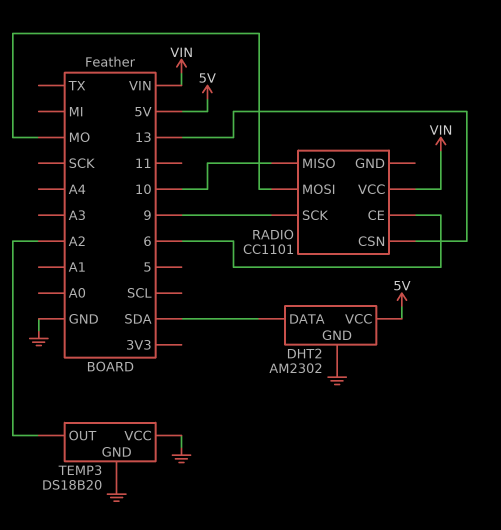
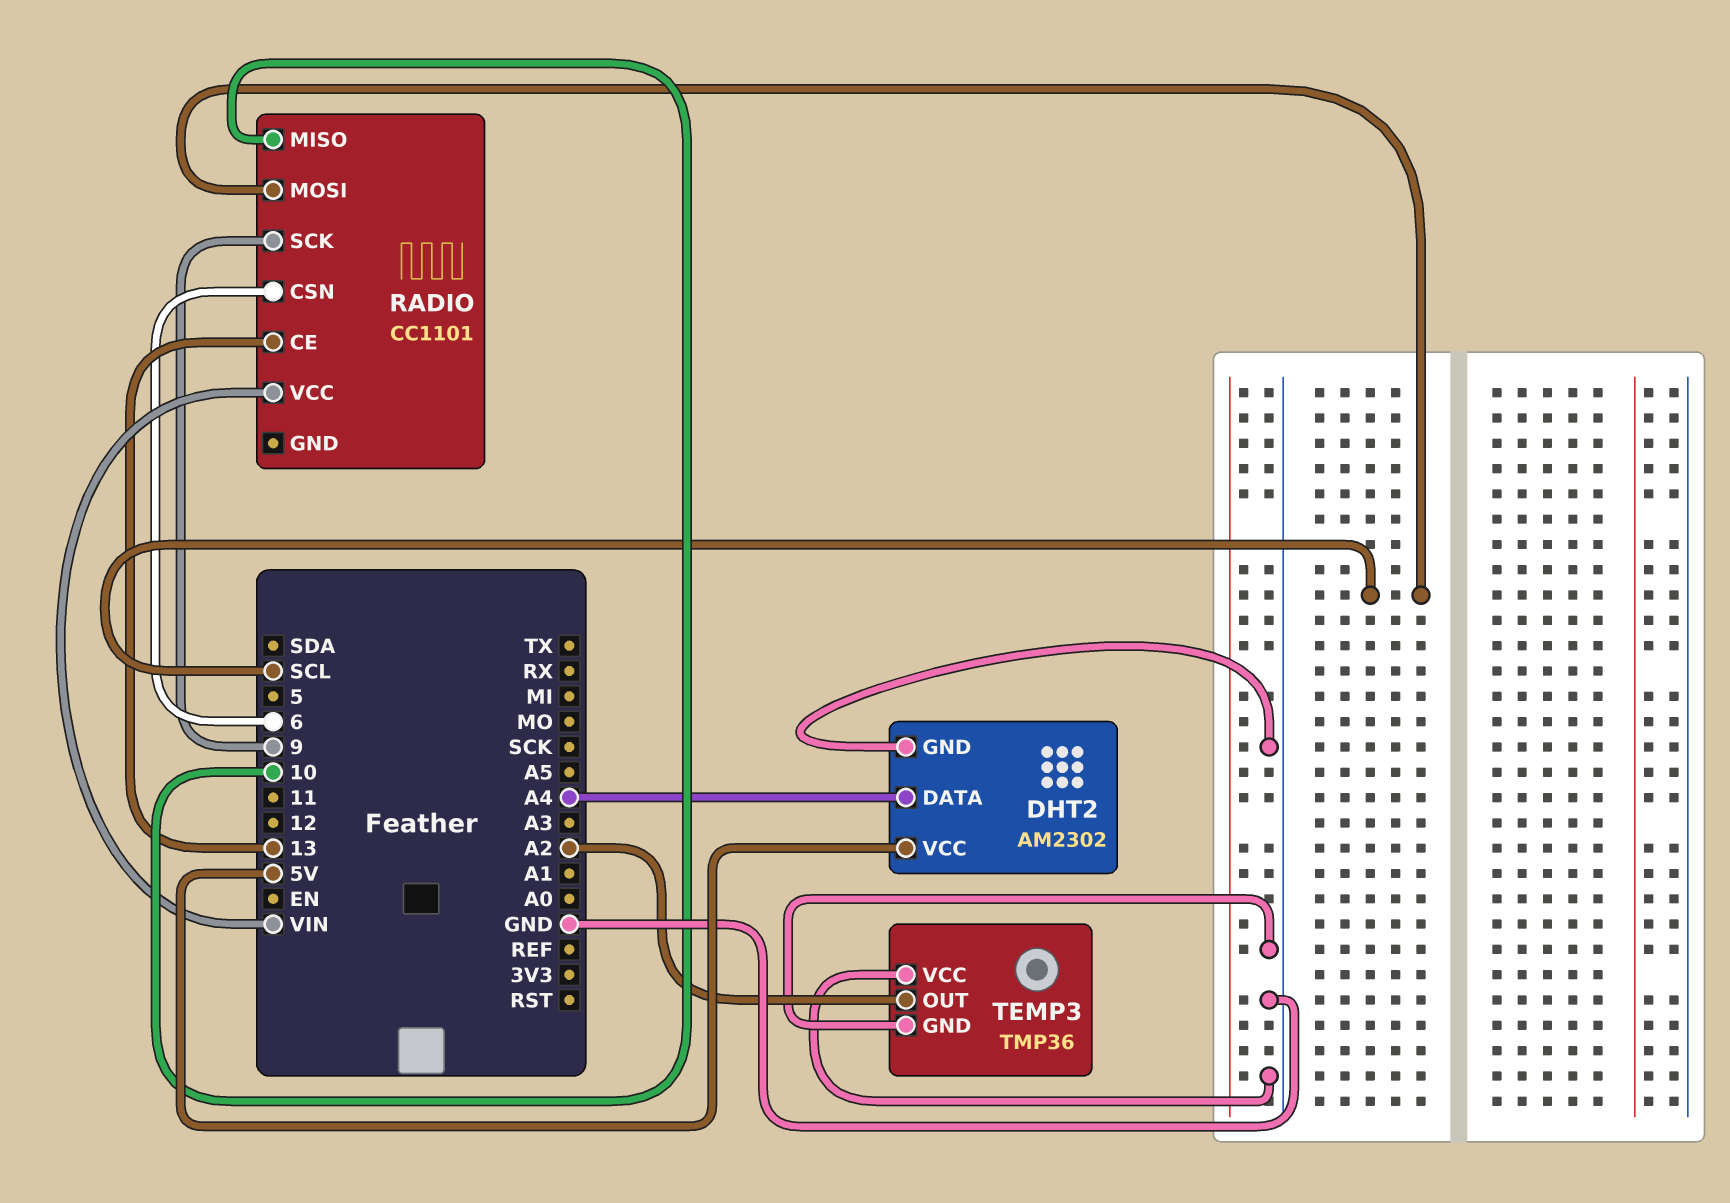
DHT2 pin DATA: SDA -> A4
RADIO pin CE: 6 -> 13
RADIO pin CSN: 13 -> 6
RADIO pin MOSI: MO -> SCL
TEMP3: DS18B20 -> TMP36

